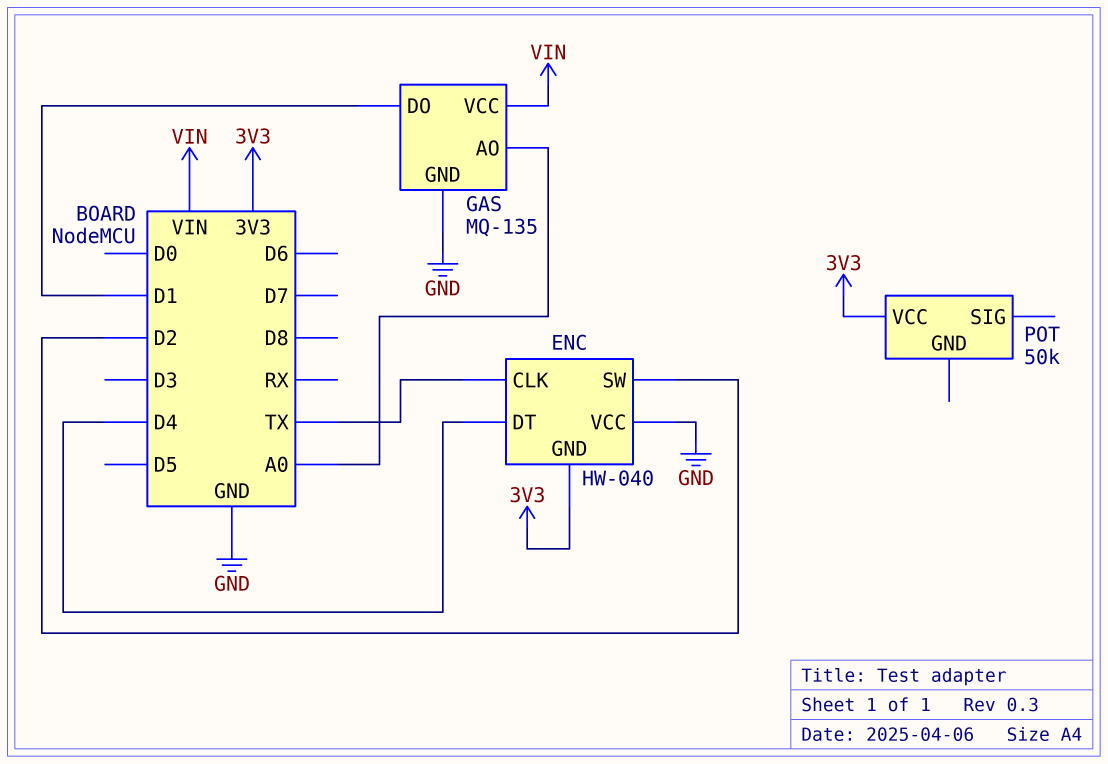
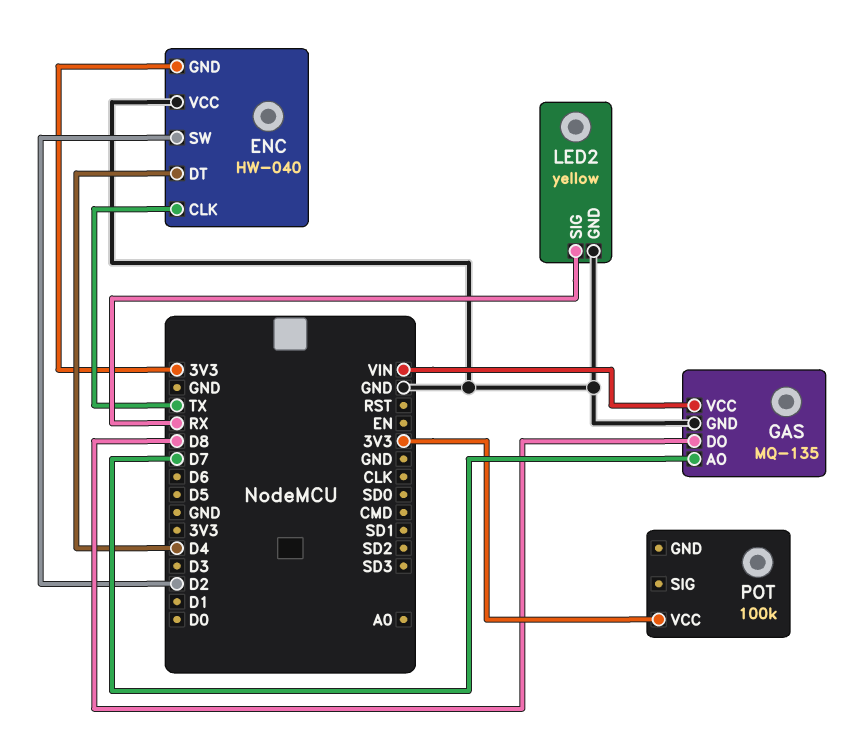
GAS pin AO: A0 -> D7
GAS pin DO: D1 -> D8
LED2: none -> yellow
LED2 pin GND: none -> GND
LED2 pin SIG: none -> RX
POT: 50k -> 100k

